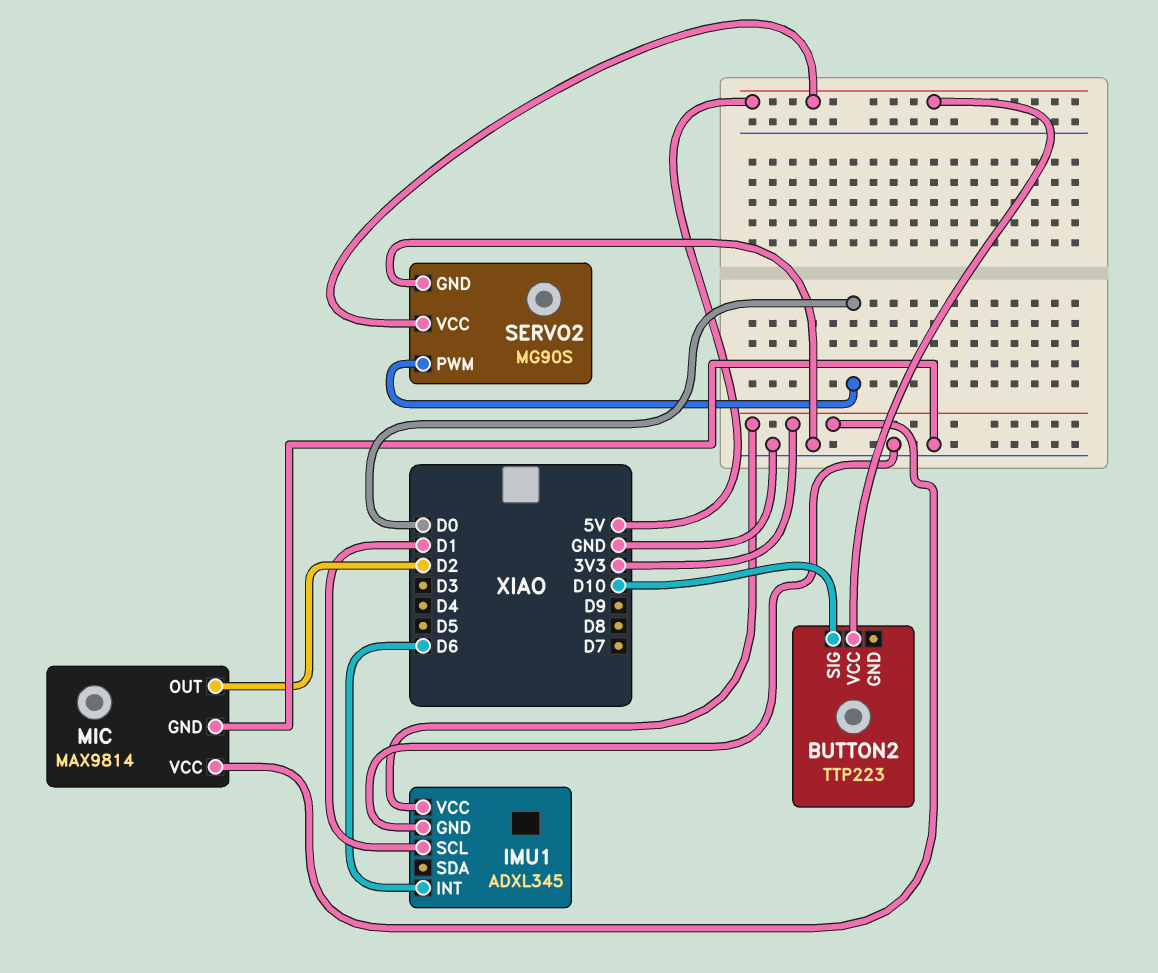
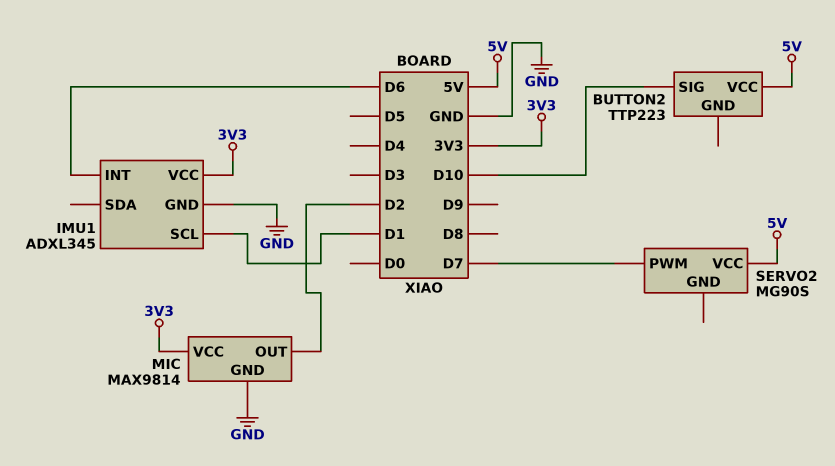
SERVO2 pin GND: GND -> none
SERVO2 pin PWM: D0 -> D7

